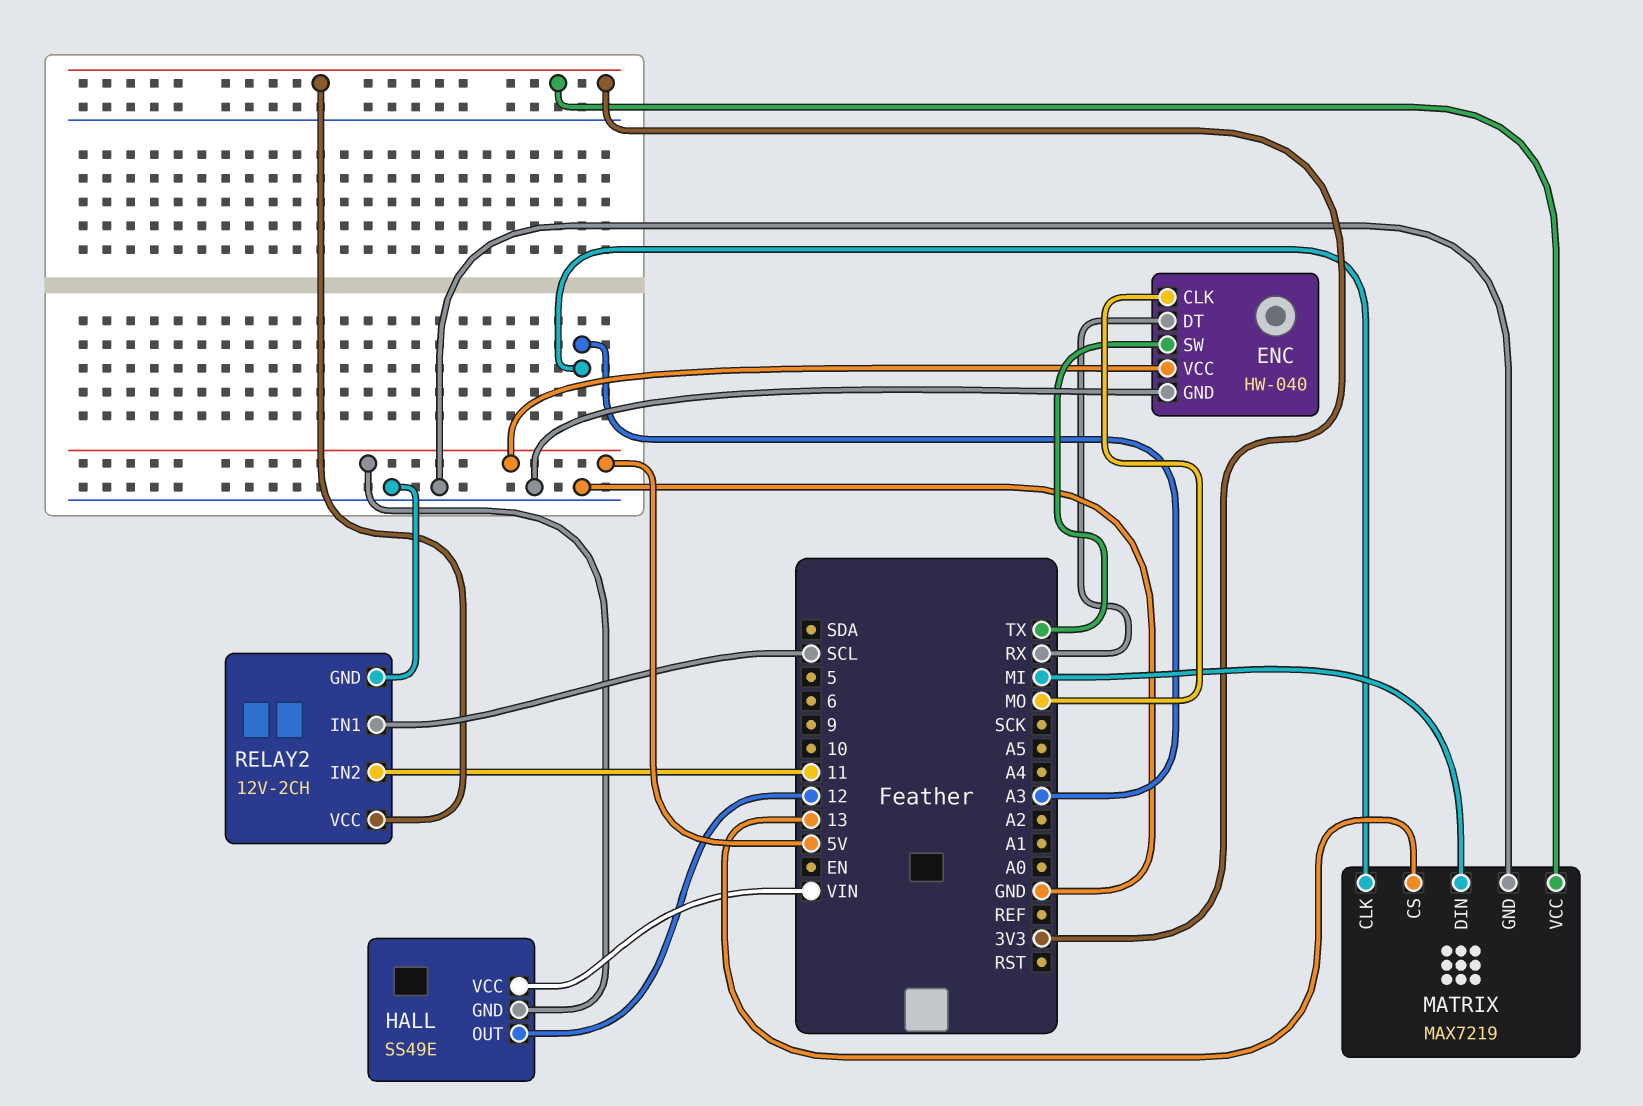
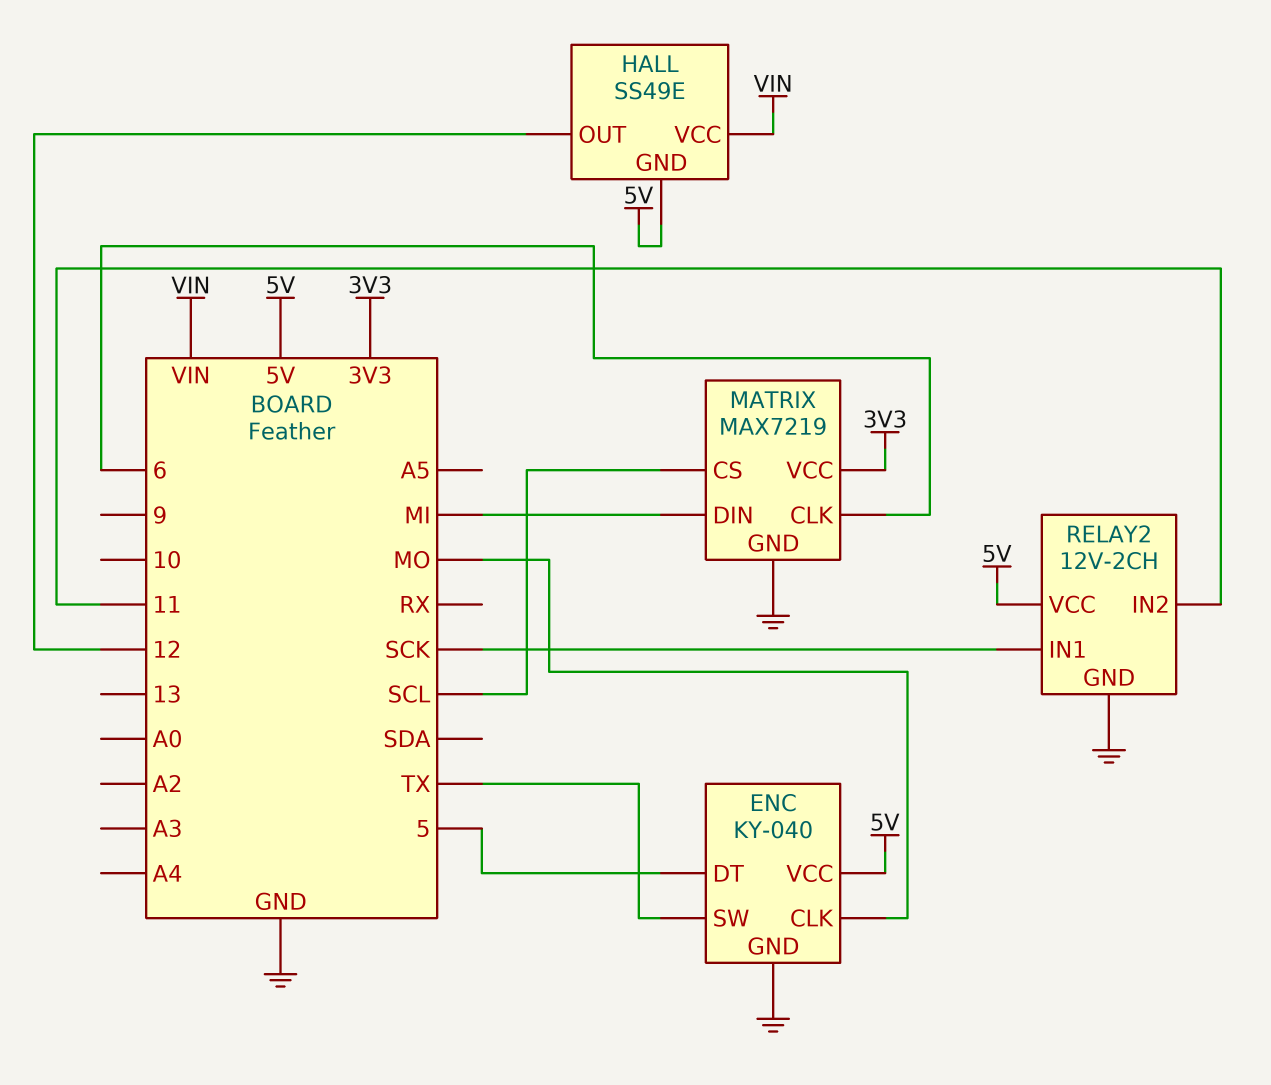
ENC: HW-040 -> KY-040
ENC pin DT: RX -> 5
MATRIX pin CLK: A3 -> 6
MATRIX pin CS: 13 -> SCL
RELAY2 pin IN1: SCL -> SCK
RELAY2 pin VCC: 3V3 -> 5V

